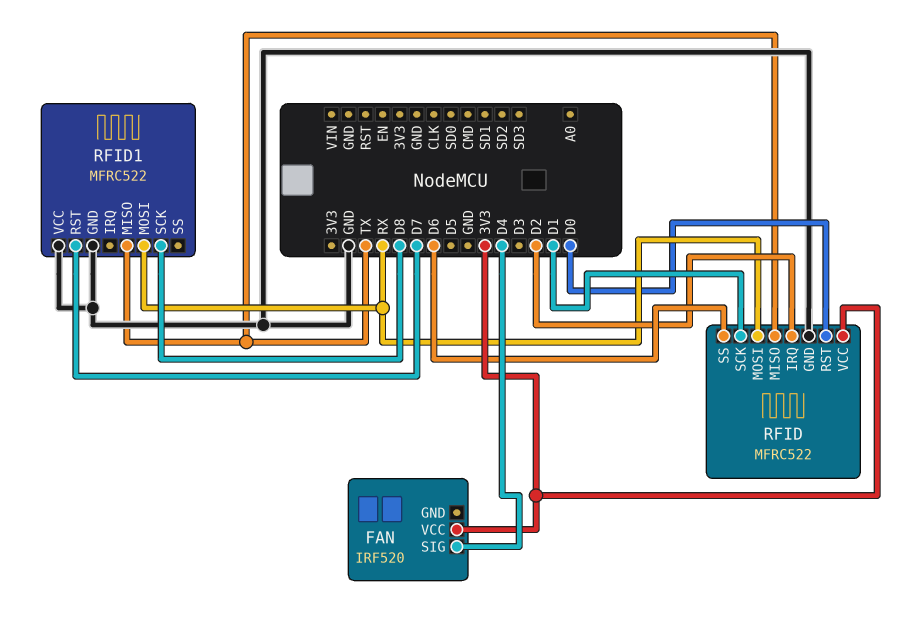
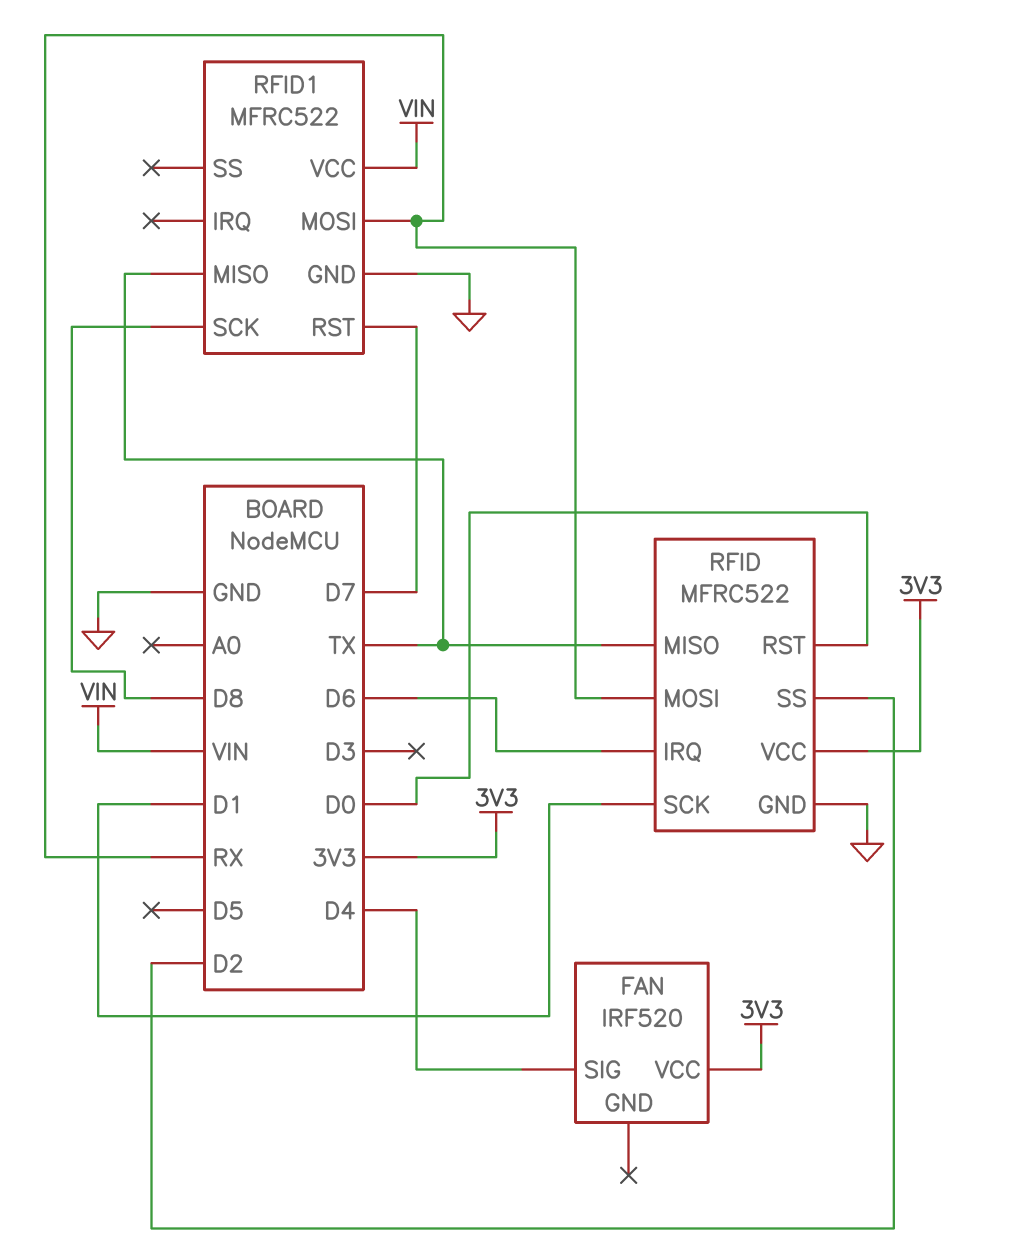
RFID pin IRQ: D2 -> D6
RFID pin SS: D6 -> D2
RFID1 pin VCC: GND -> VIN

